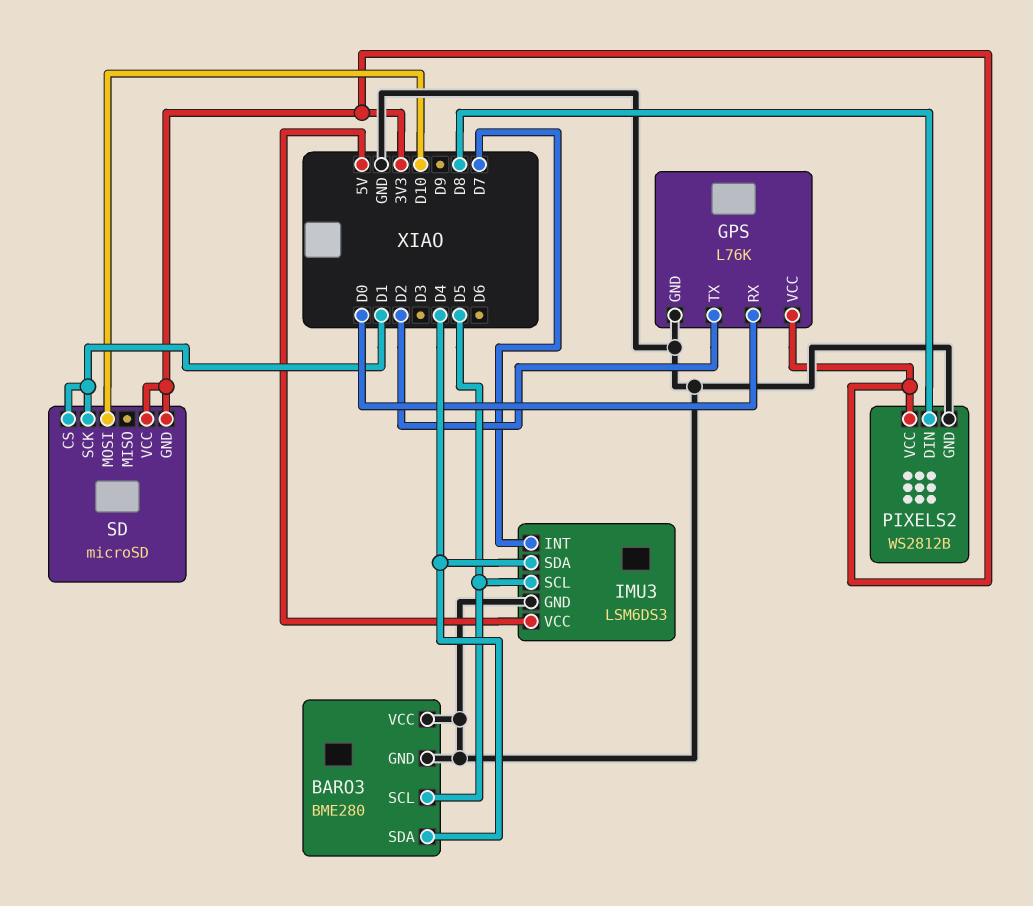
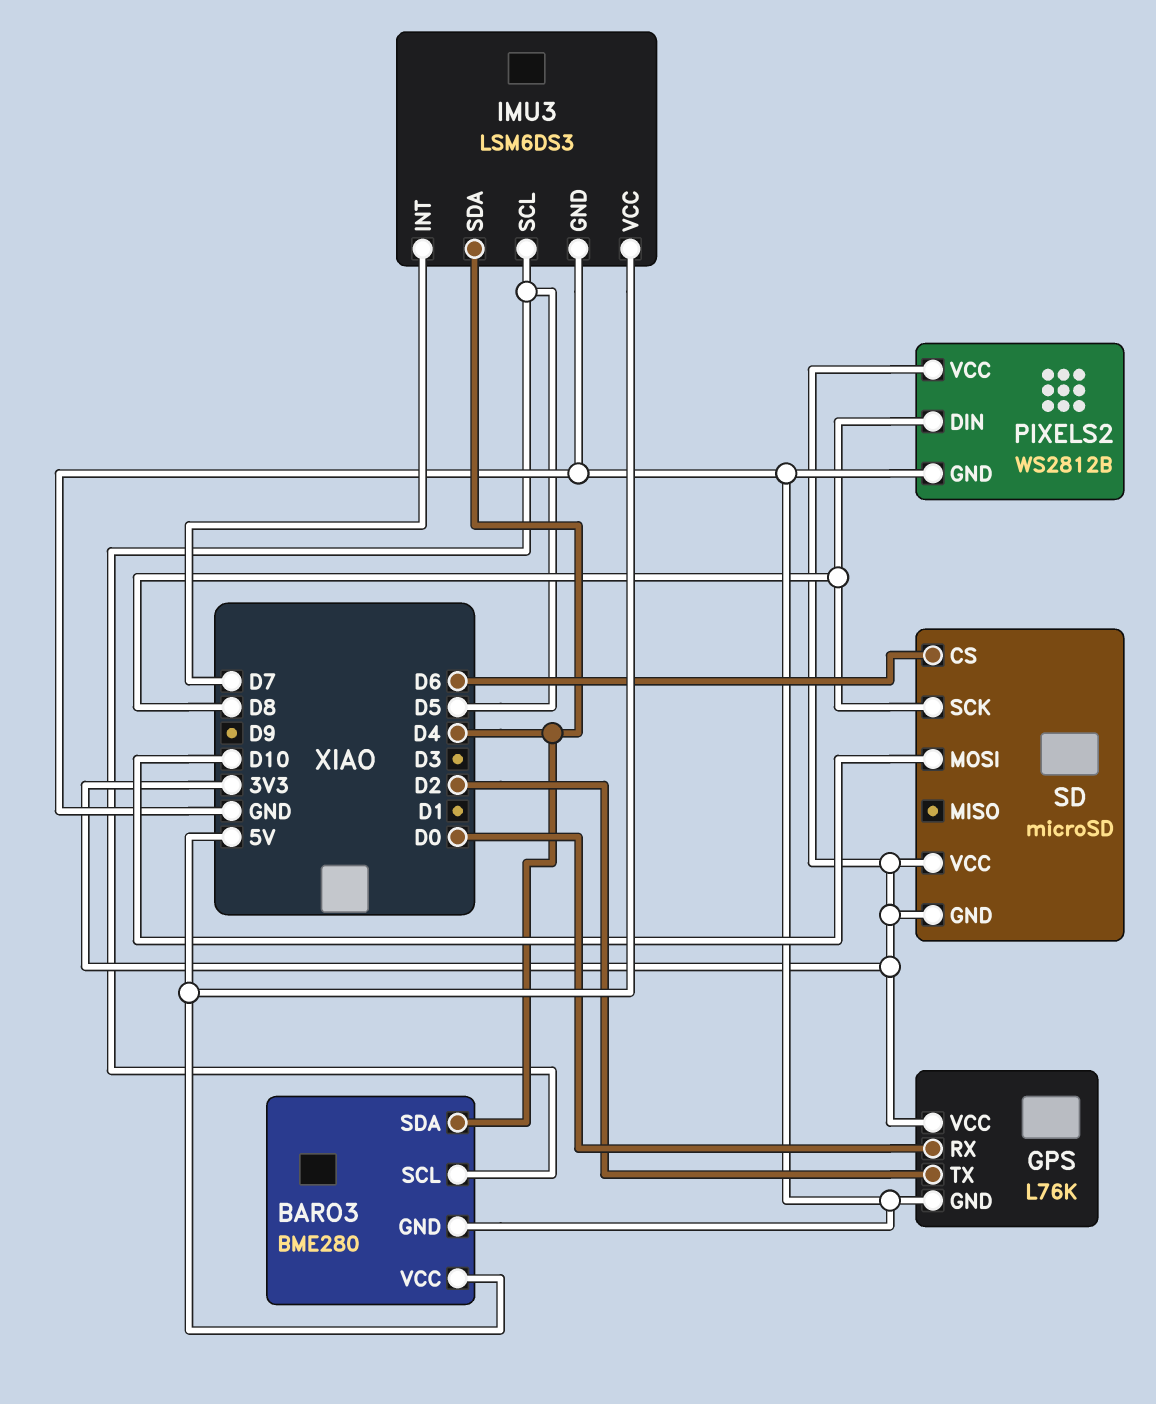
BARO3 pin VCC: GND -> 5V
SD pin CS: D1 -> D6
SD pin SCK: D1 -> D8

